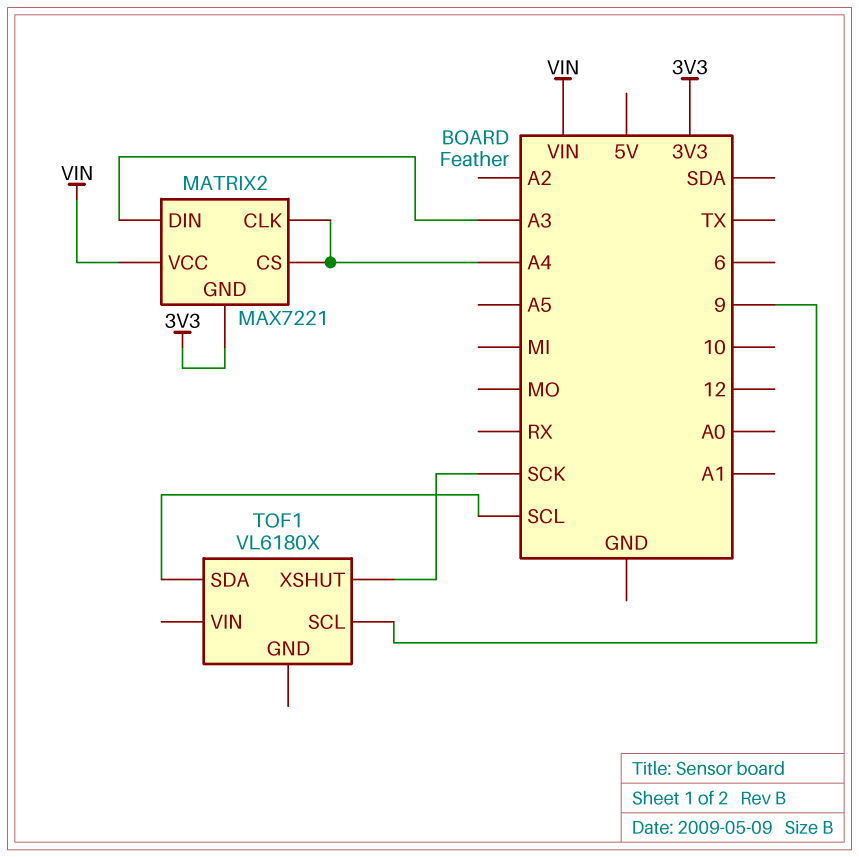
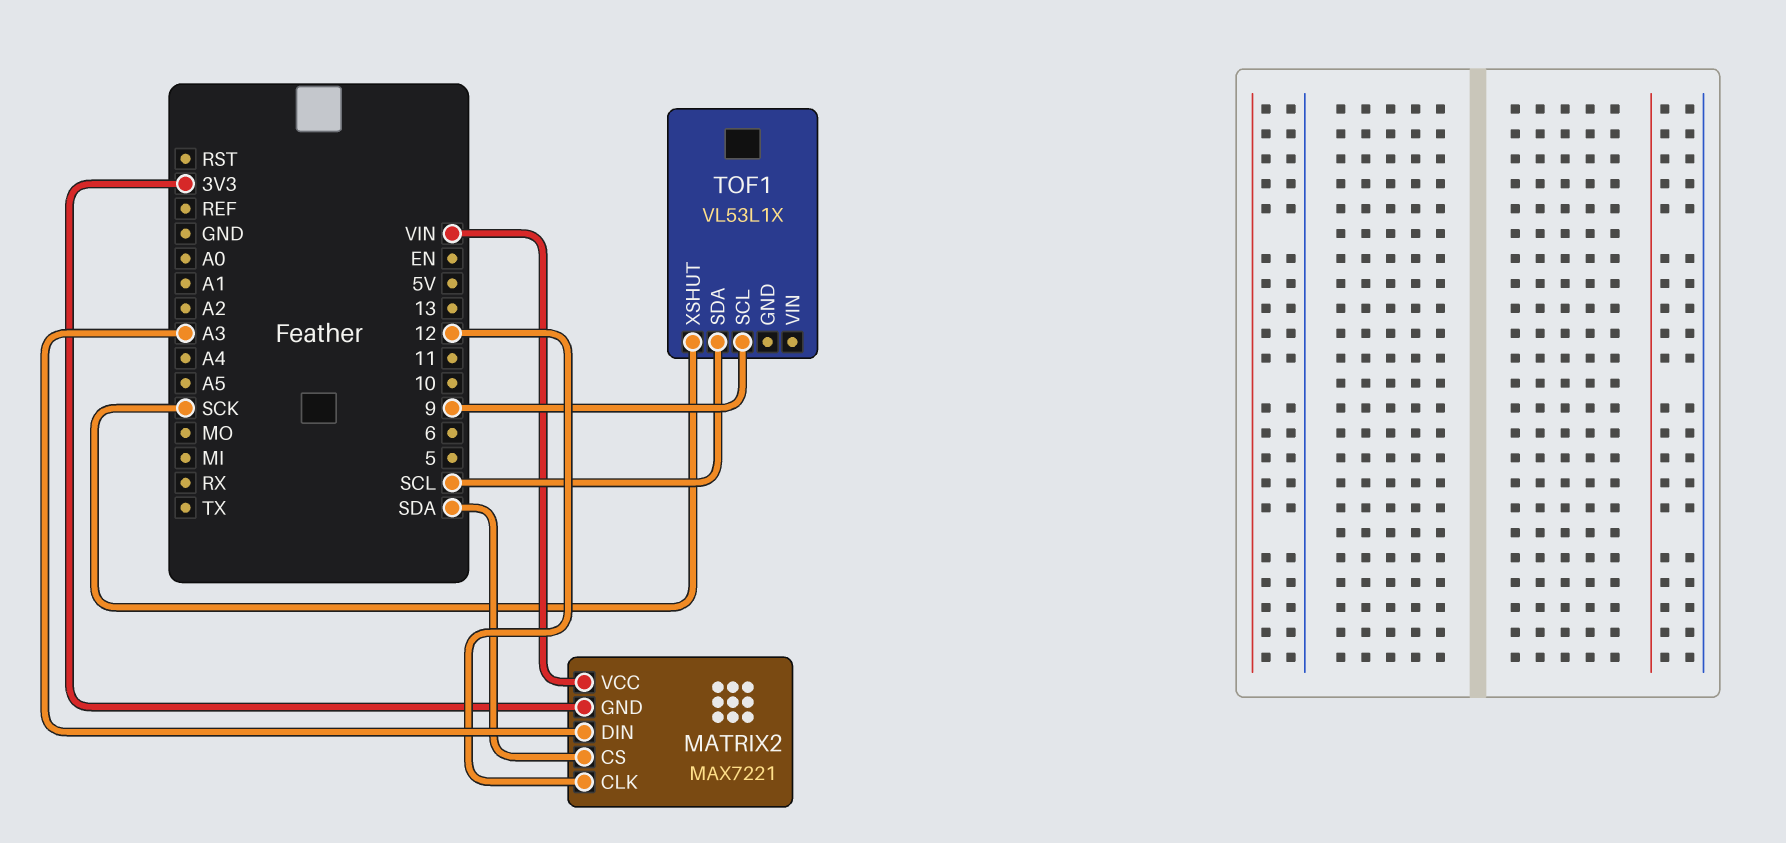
MATRIX2 pin CLK: A4 -> 12
MATRIX2 pin CS: A4 -> SDA
TOF1: VL6180X -> VL53L1X

